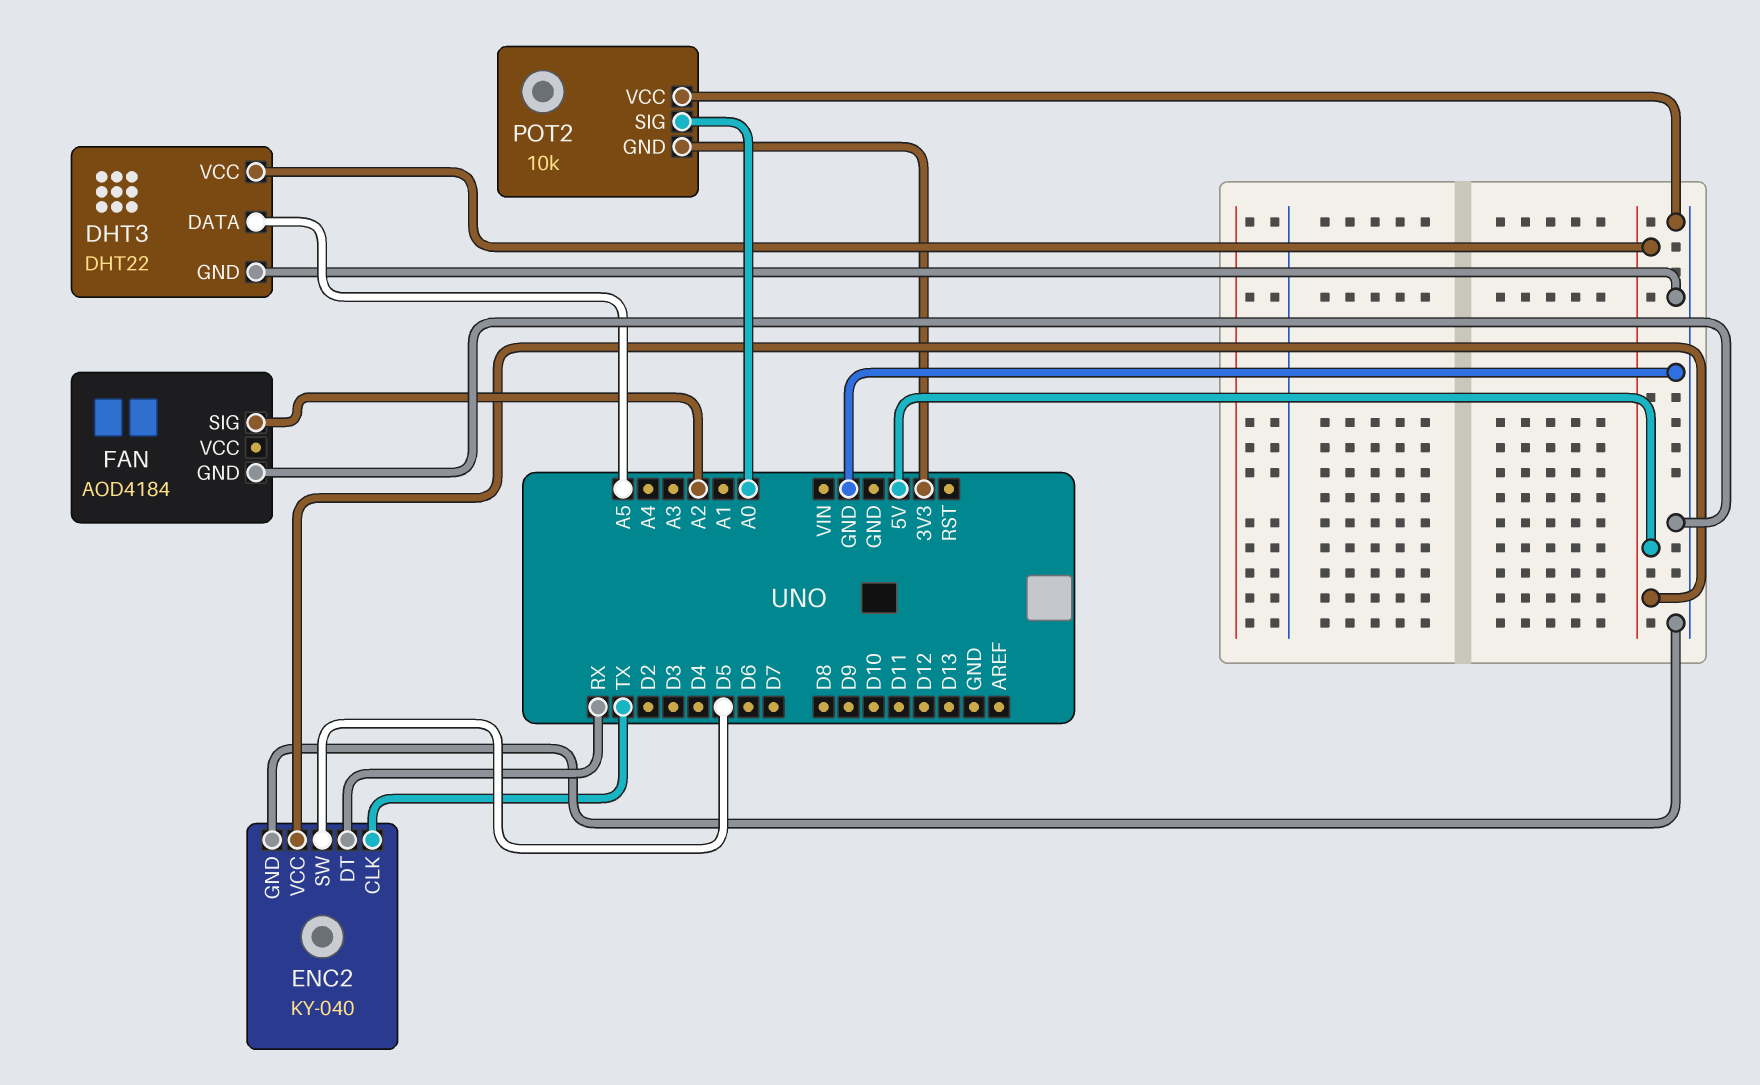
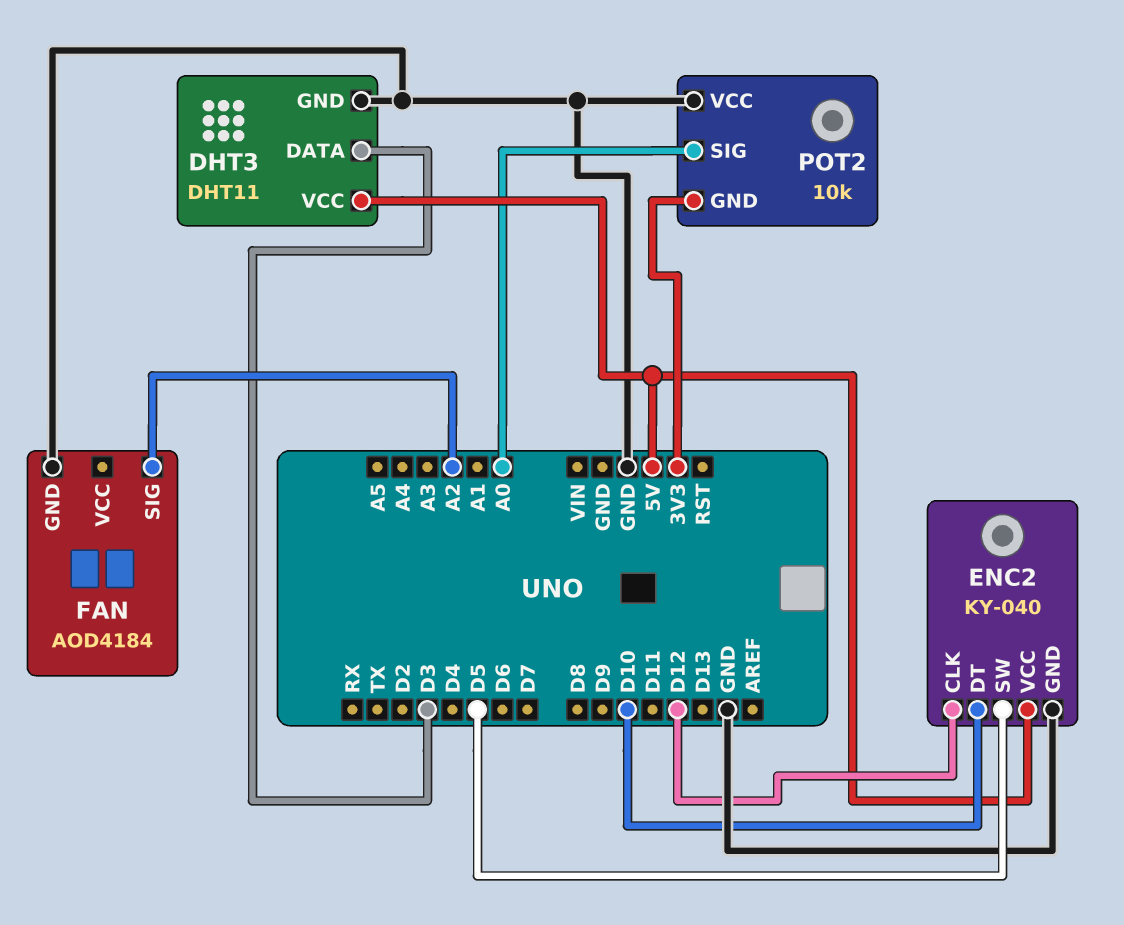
DHT3: DHT22 -> DHT11
DHT3 pin DATA: A5 -> D3
ENC2 pin CLK: TX -> D12
ENC2 pin DT: RX -> D10

